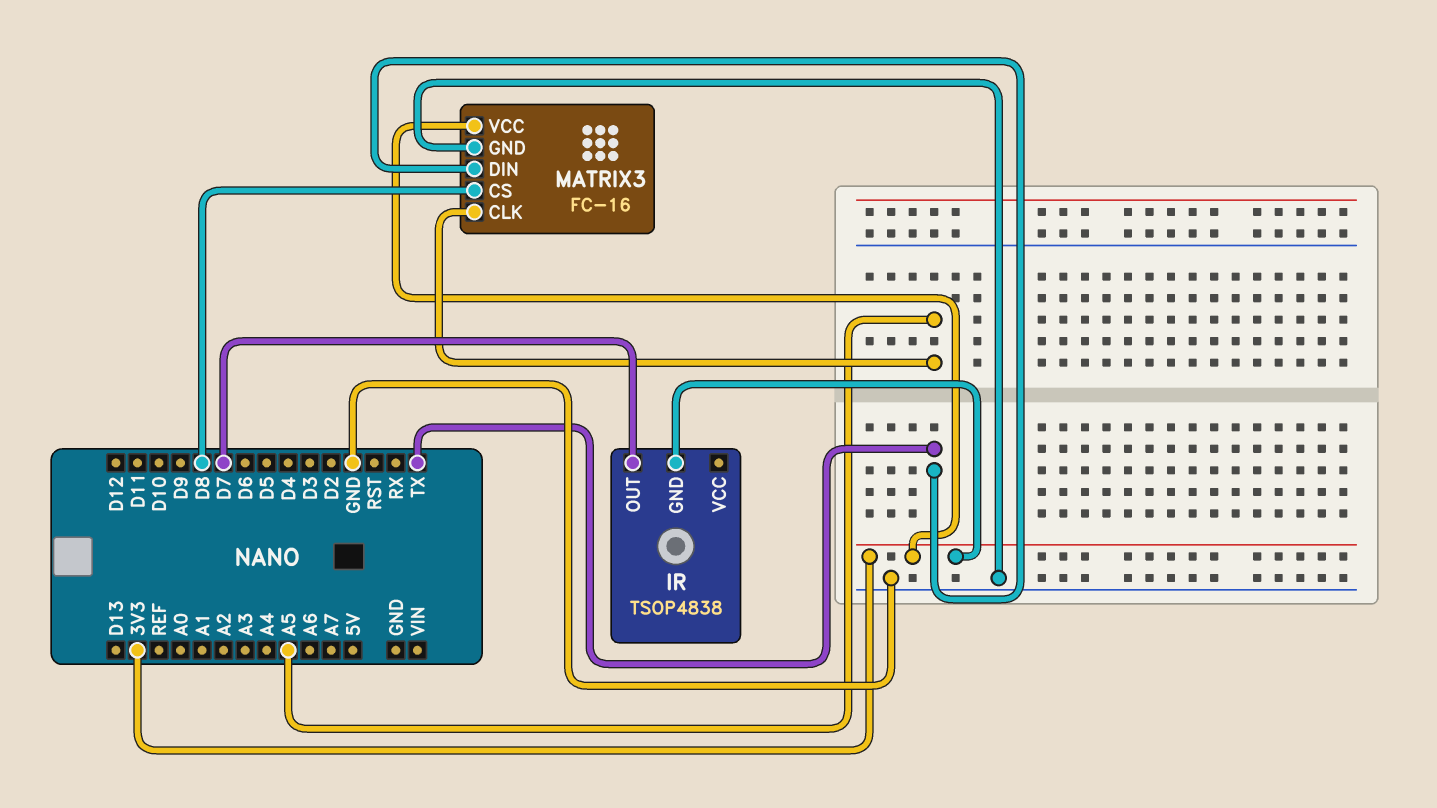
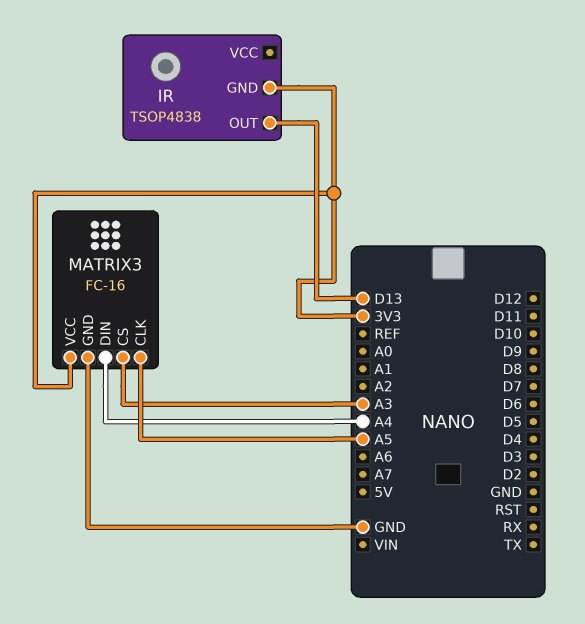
IR pin OUT: D7 -> D13
MATRIX3 pin CS: D8 -> A3
MATRIX3 pin DIN: TX -> A4

